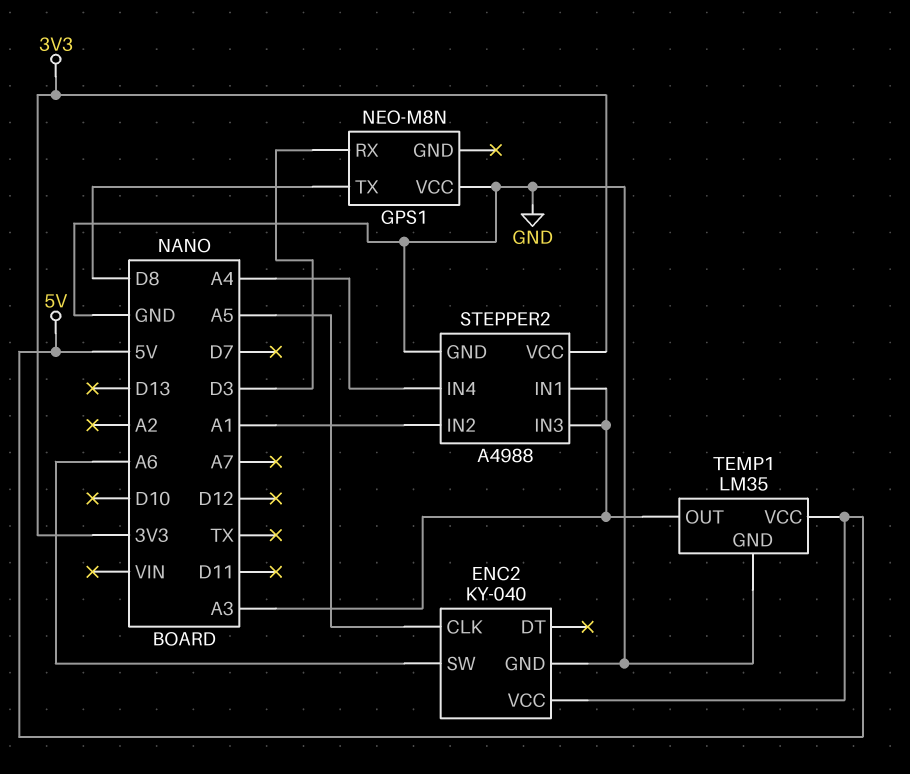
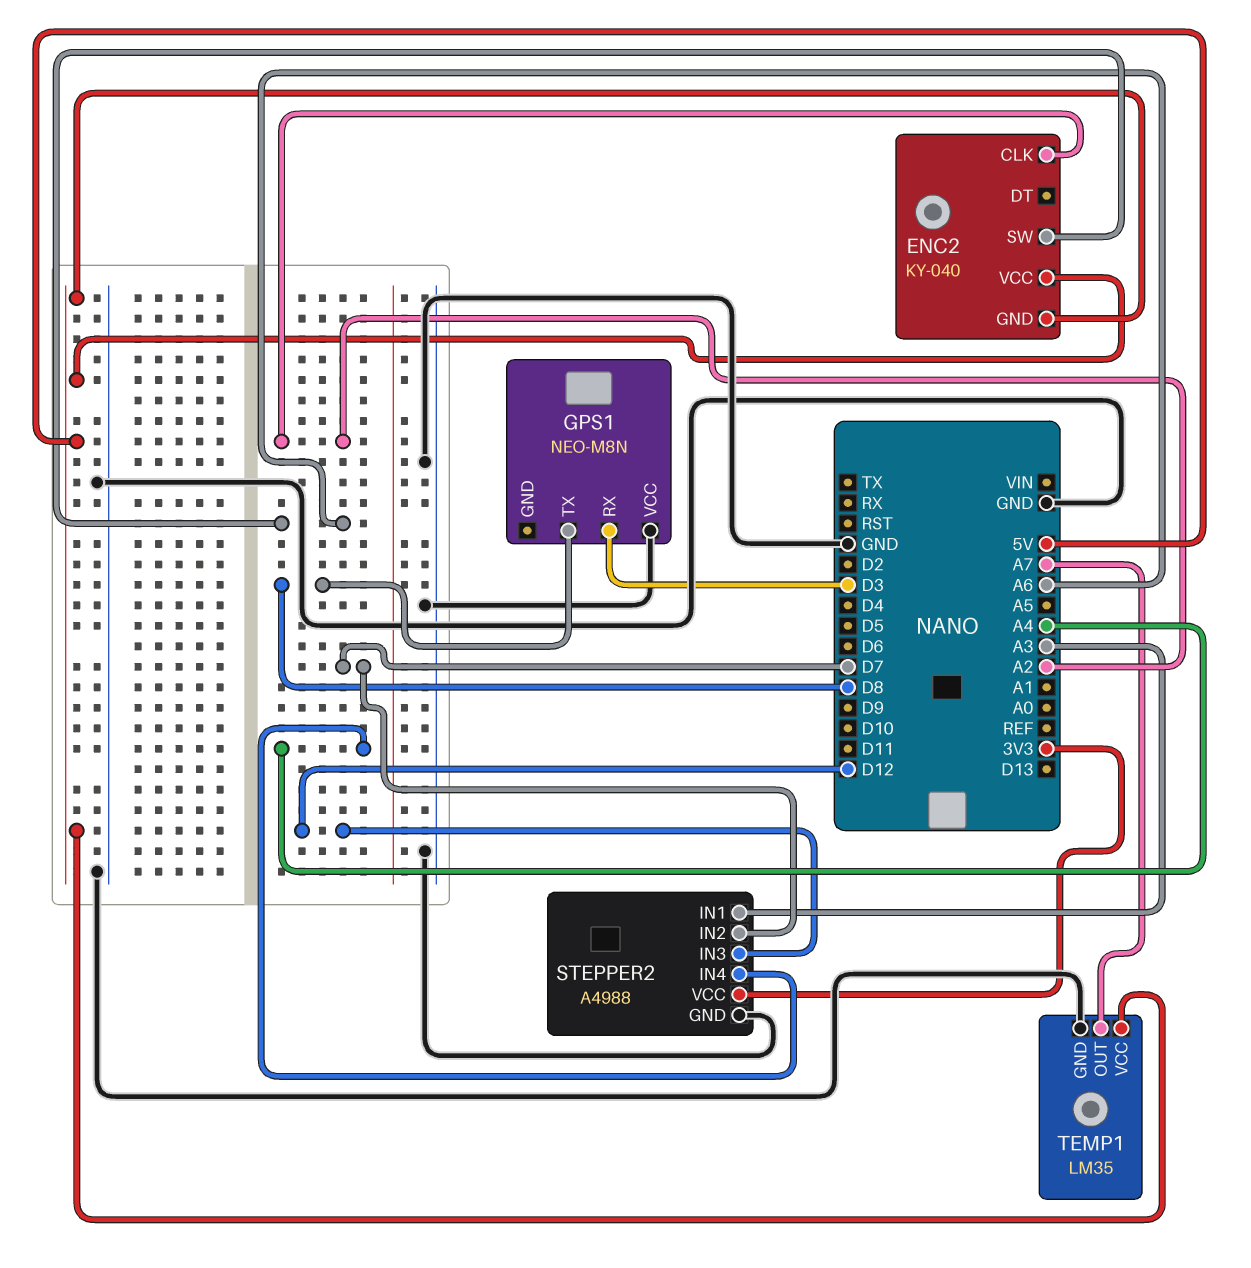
ENC2 pin CLK: A5 -> A2
ENC2 pin GND: GND -> 5V
STEPPER2 pin IN2: A1 -> D7
STEPPER2 pin IN3: A3 -> D12
TEMP1 pin OUT: A3 -> A7

